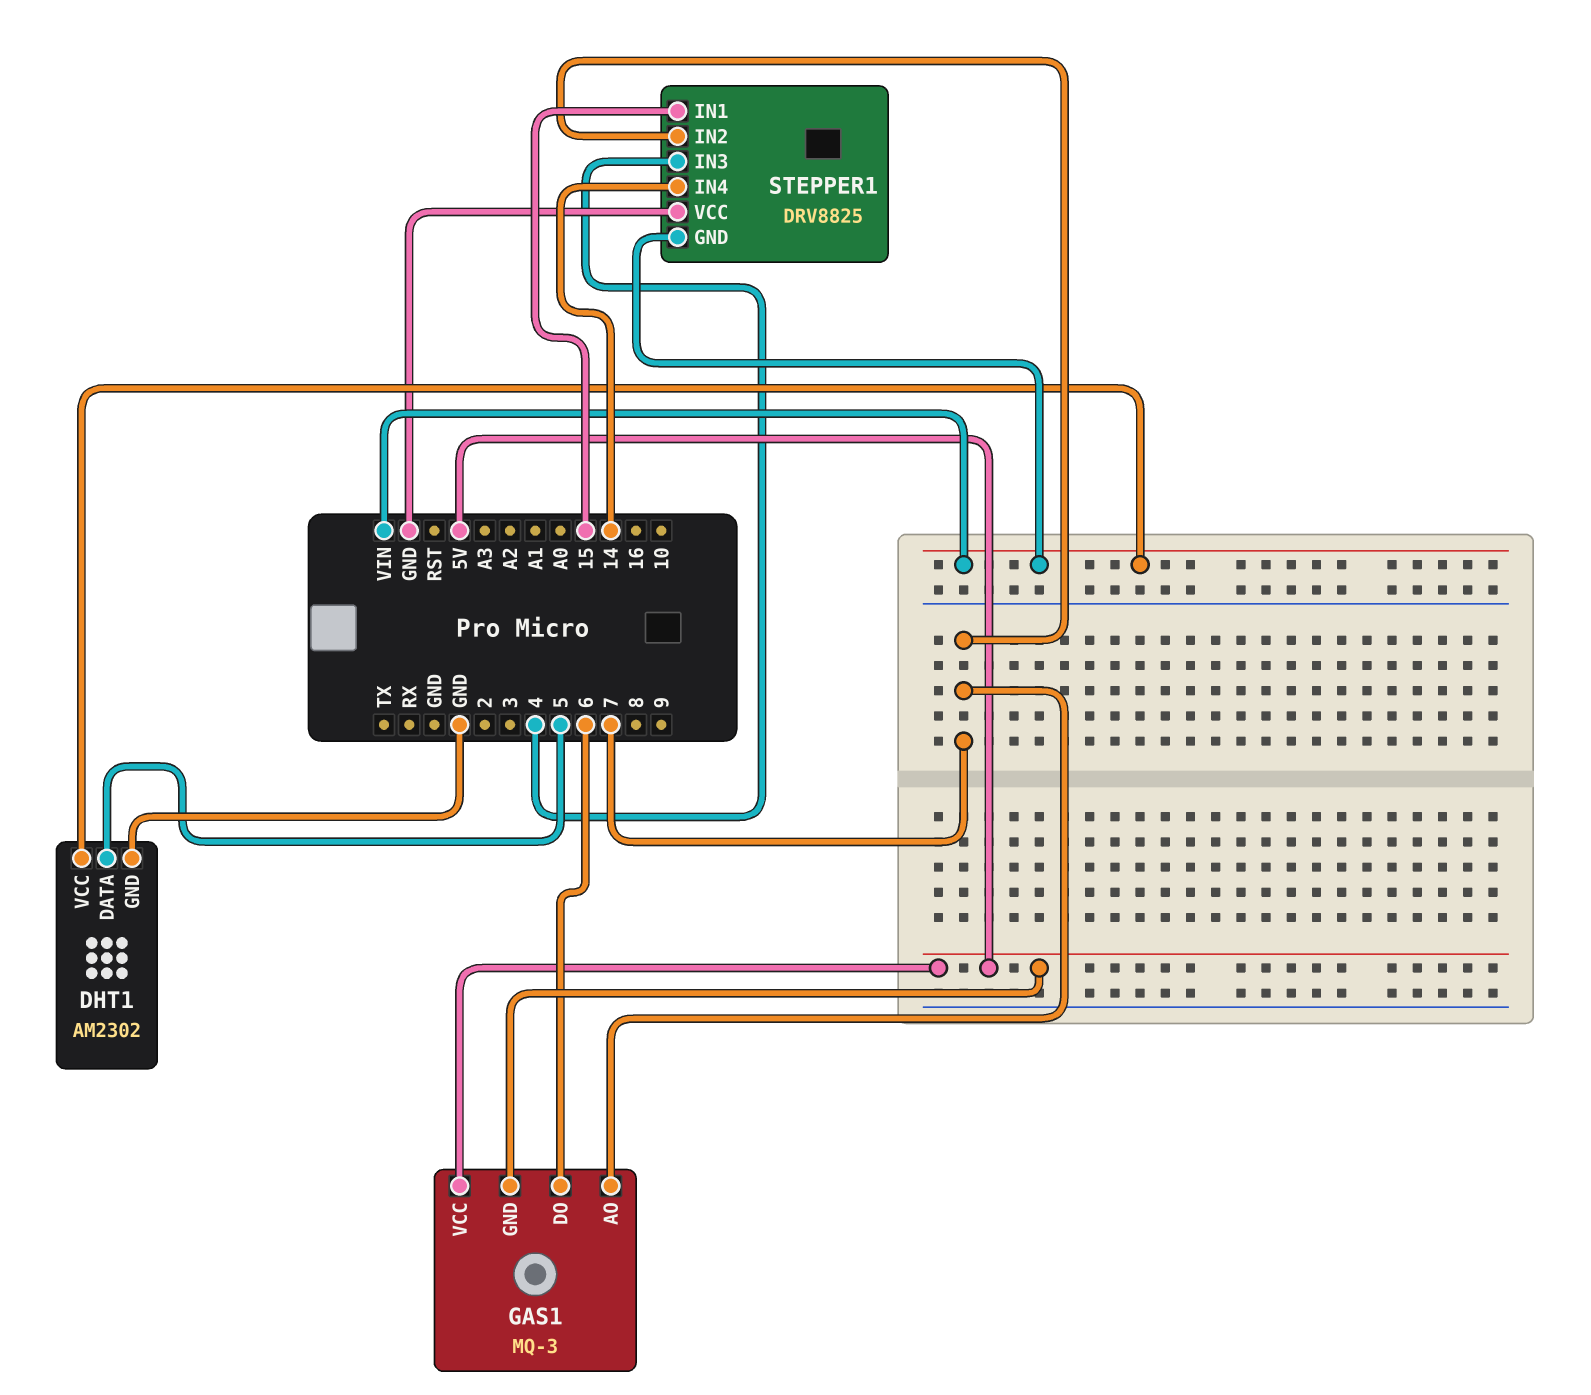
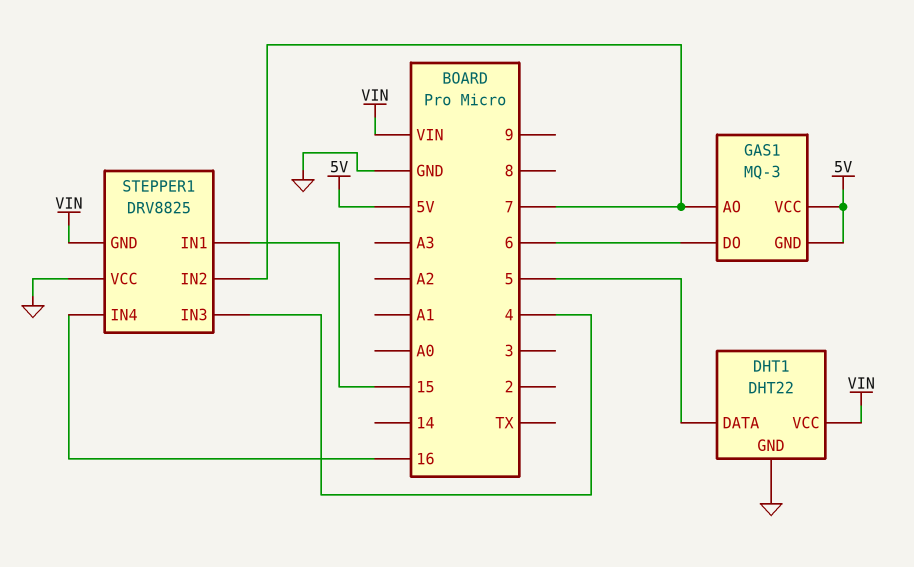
DHT1: AM2302 -> DHT22
STEPPER1 pin IN4: 14 -> 16

